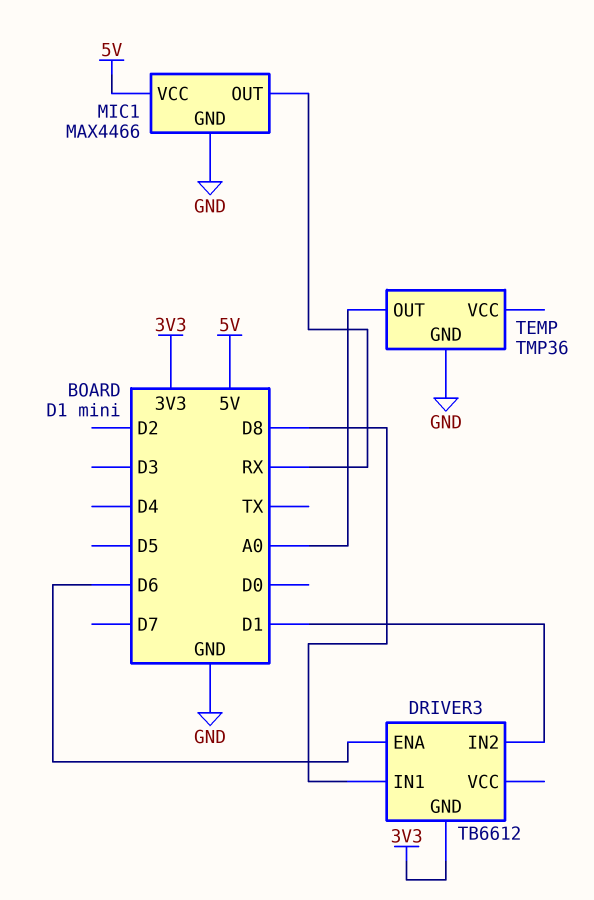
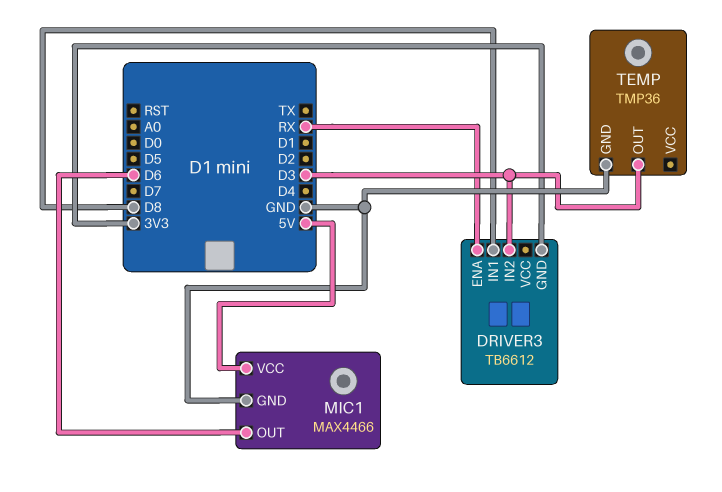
DRIVER3 pin ENA: D6 -> RX
DRIVER3 pin IN2: D1 -> D3
MIC1 pin OUT: RX -> D6
TEMP pin OUT: A0 -> D3

